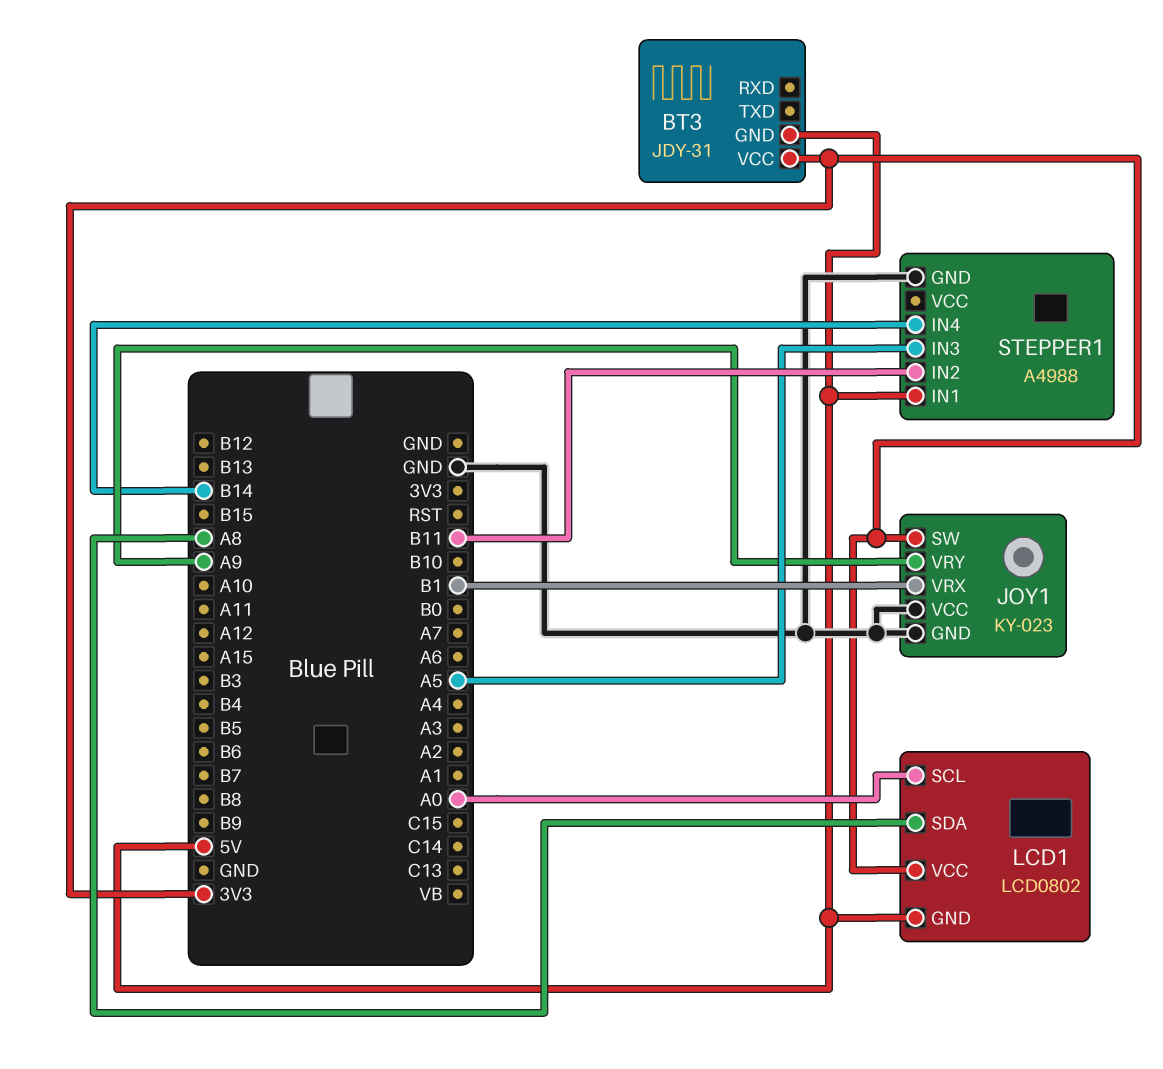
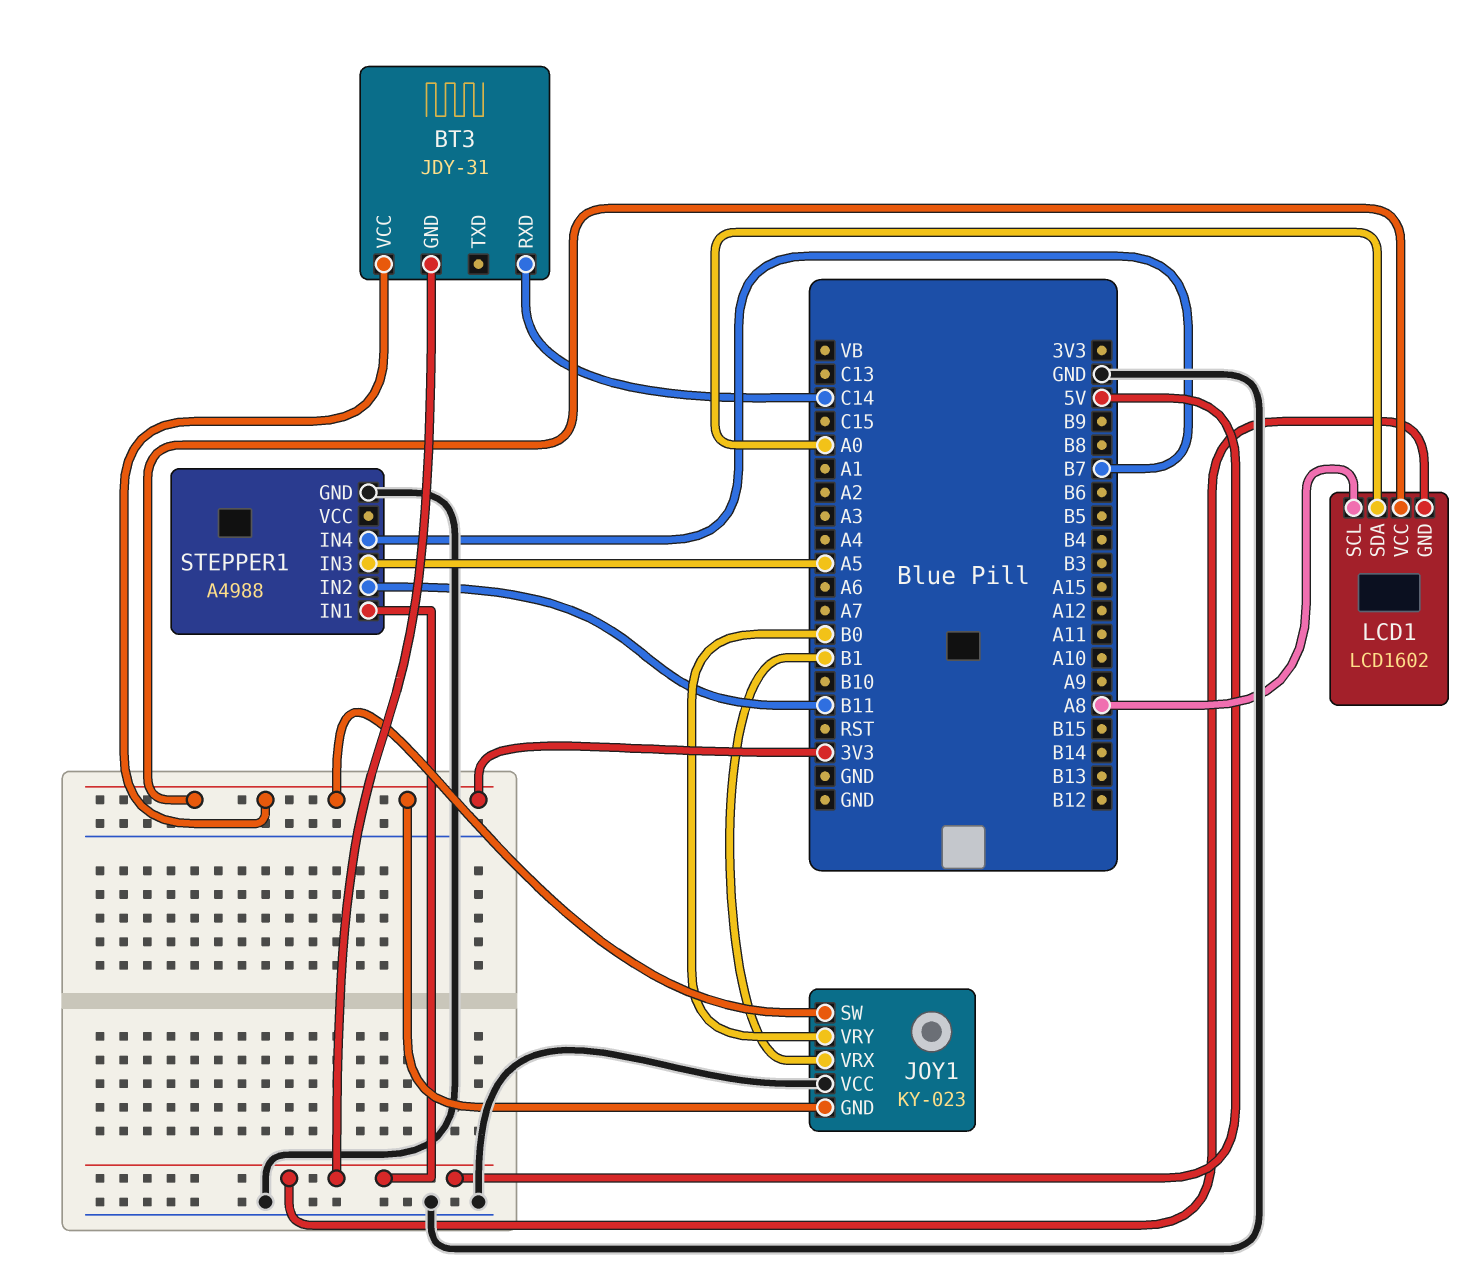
BT3 pin RXD: none -> C14
JOY1 pin GND: GND -> 3V3
JOY1 pin VRY: A9 -> B0
LCD1: LCD0802 -> LCD1602
LCD1 pin SCL: A0 -> A8
LCD1 pin SDA: A8 -> A0
STEPPER1 pin IN4: B14 -> B7

